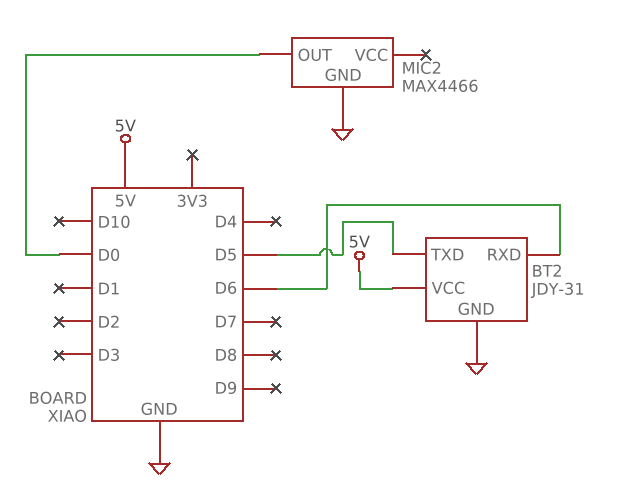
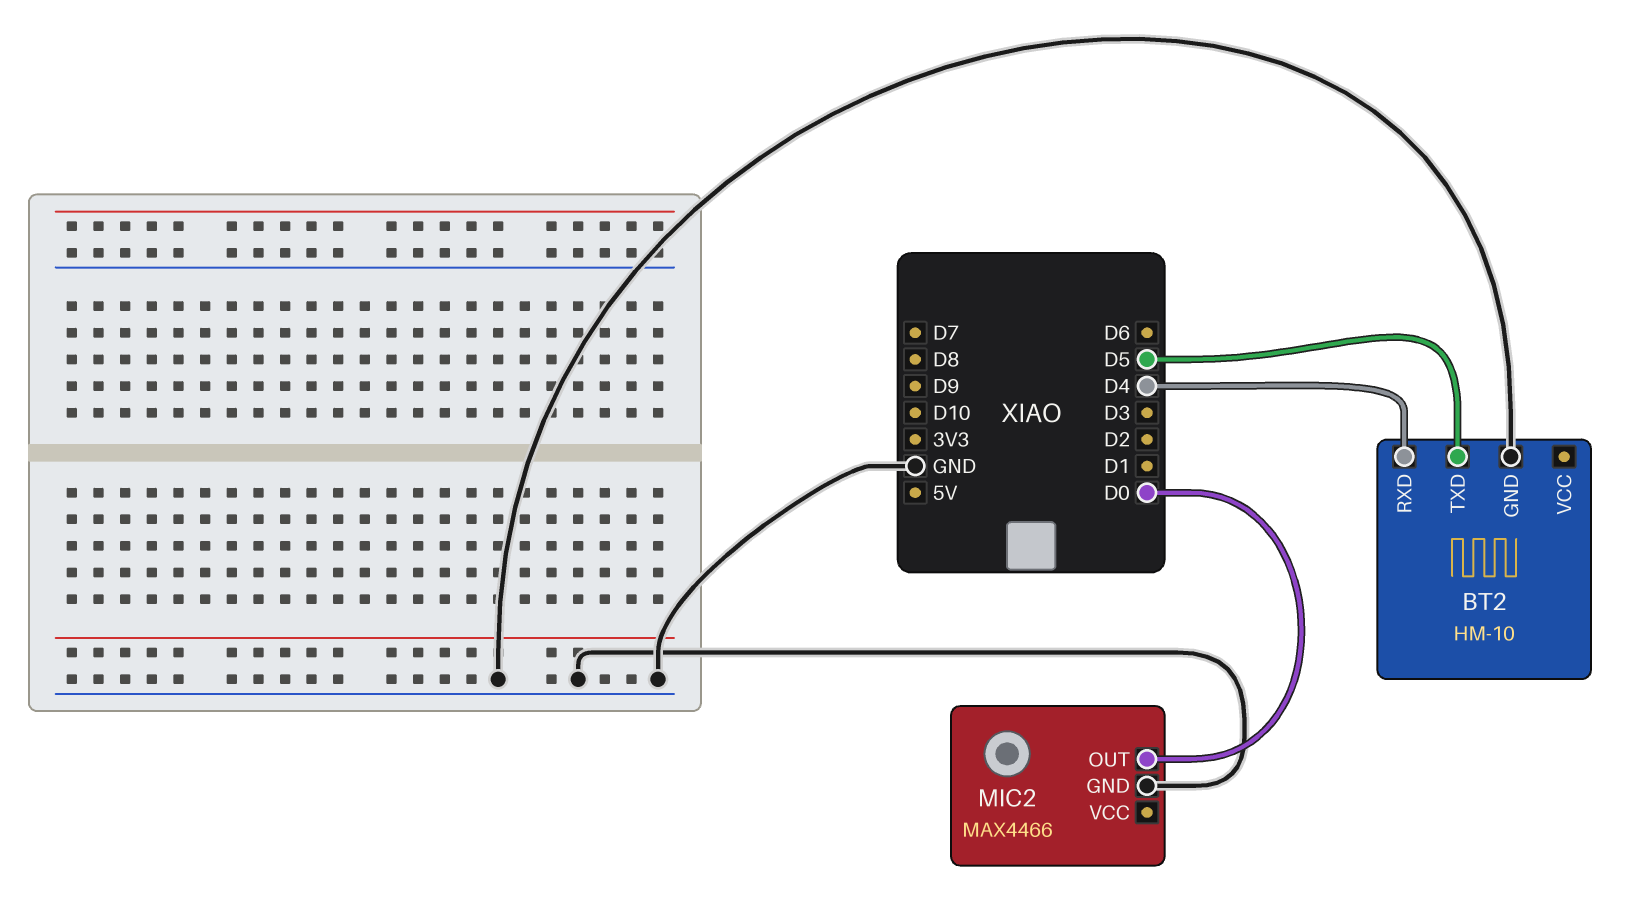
BT2: JDY-31 -> HM-10
BT2 pin RXD: D6 -> D4
BT2 pin VCC: 5V -> none

